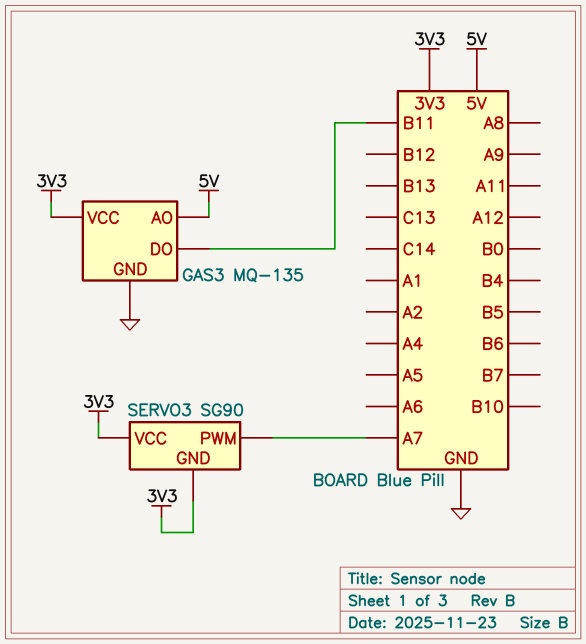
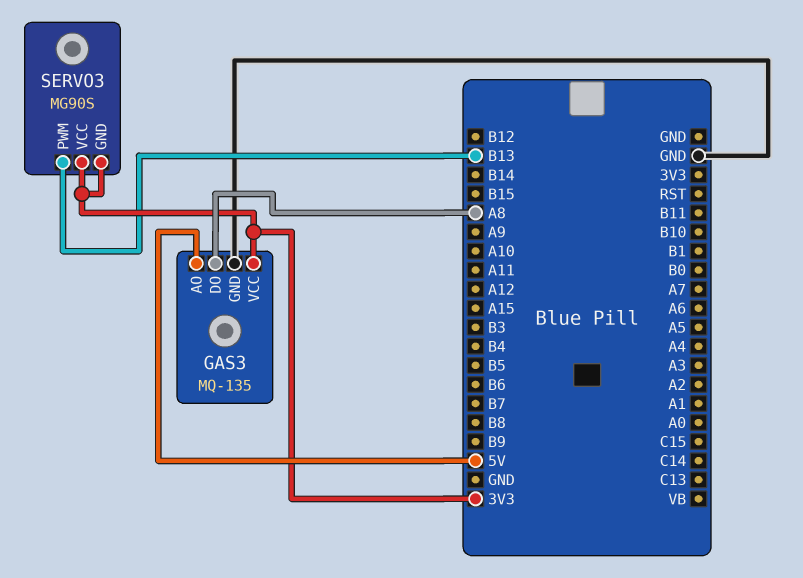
GAS3 pin DO: B11 -> A8
SERVO3: SG90 -> MG90S
SERVO3 pin PWM: A7 -> B13

